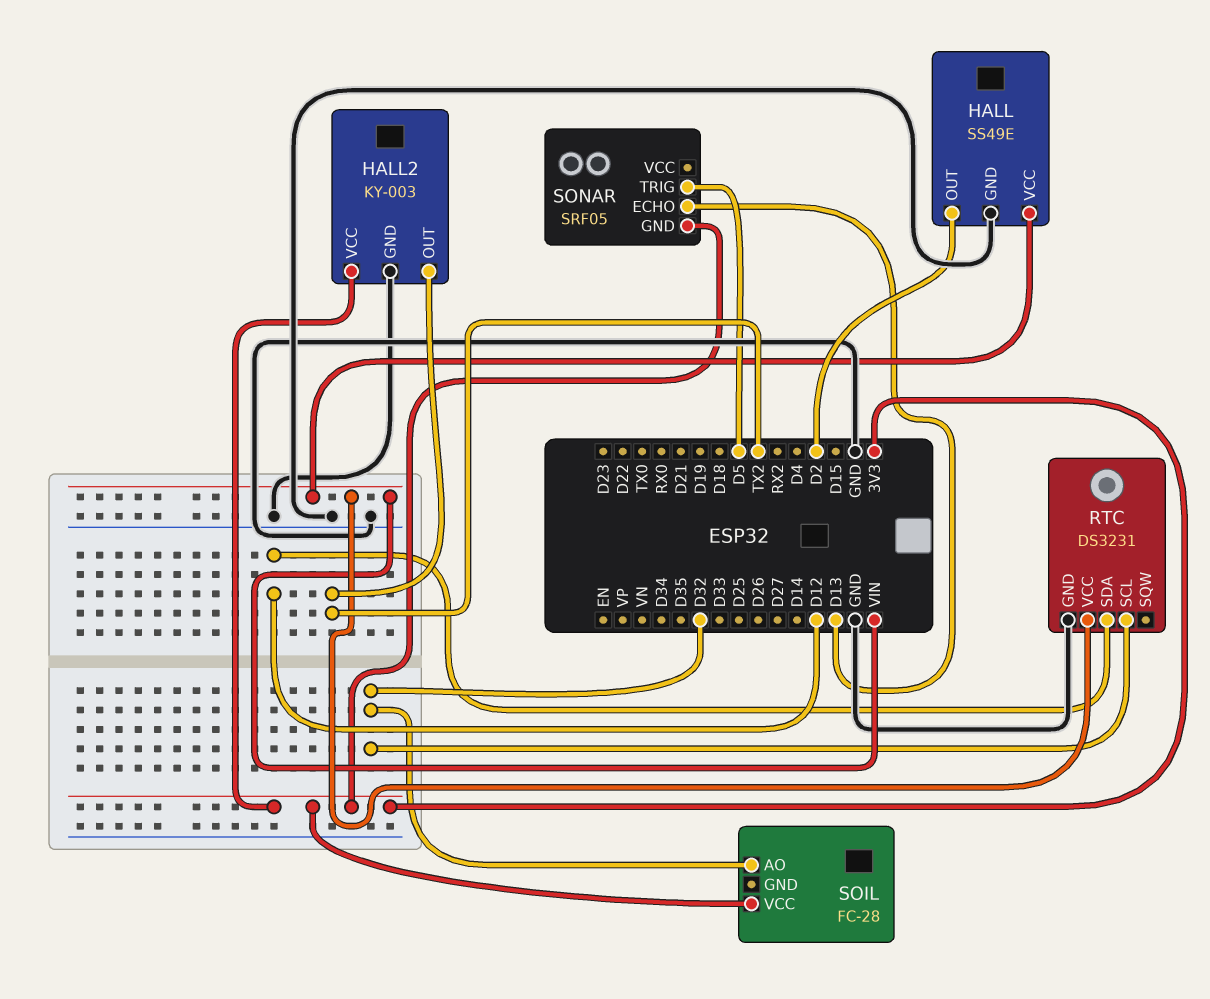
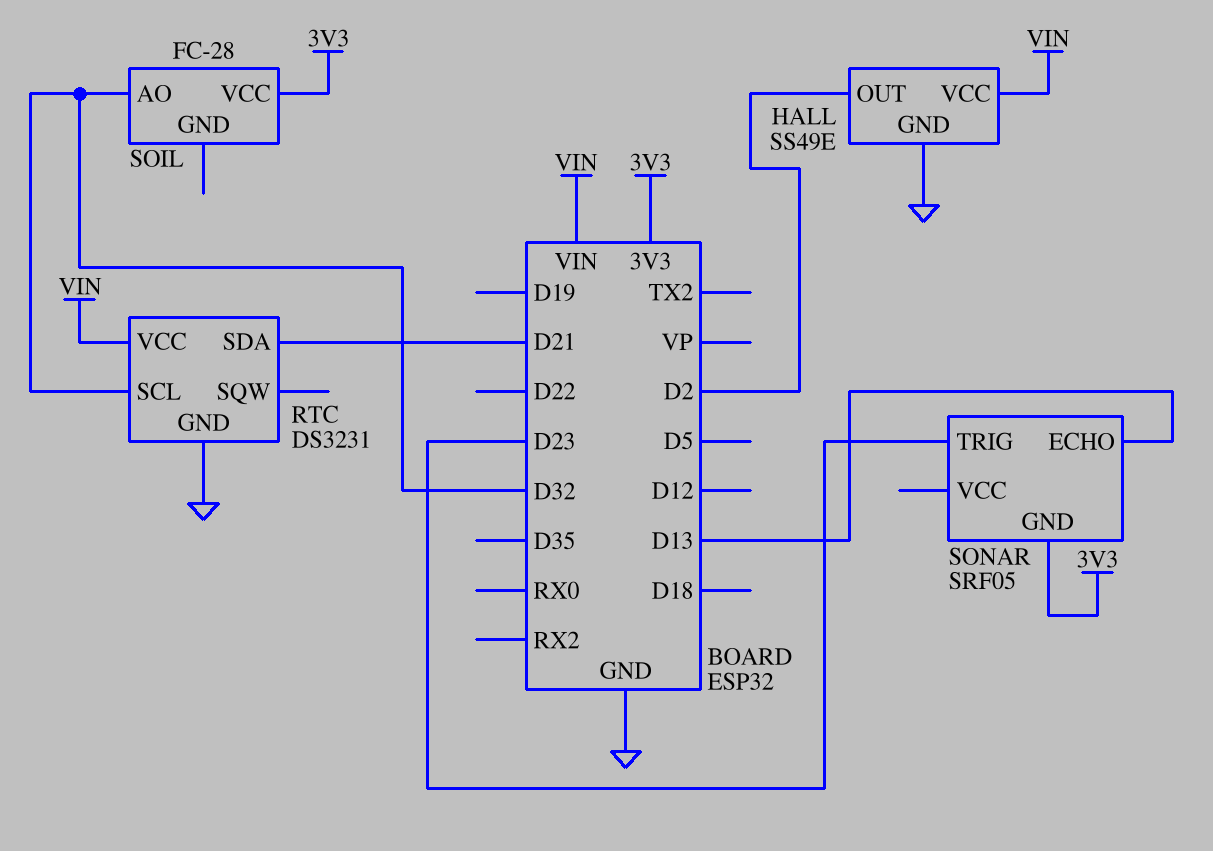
HALL2: KY-003 -> none
HALL2 pin GND: GND -> none
HALL2 pin OUT: TX2 -> none
HALL2 pin VCC: 3V3 -> none
RTC pin SDA: D12 -> D21
SONAR pin TRIG: D5 -> D23

